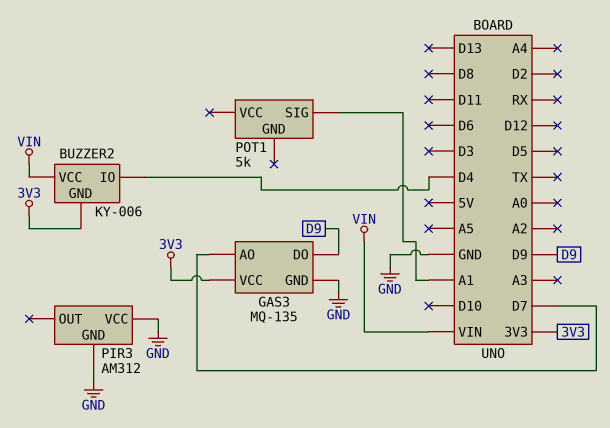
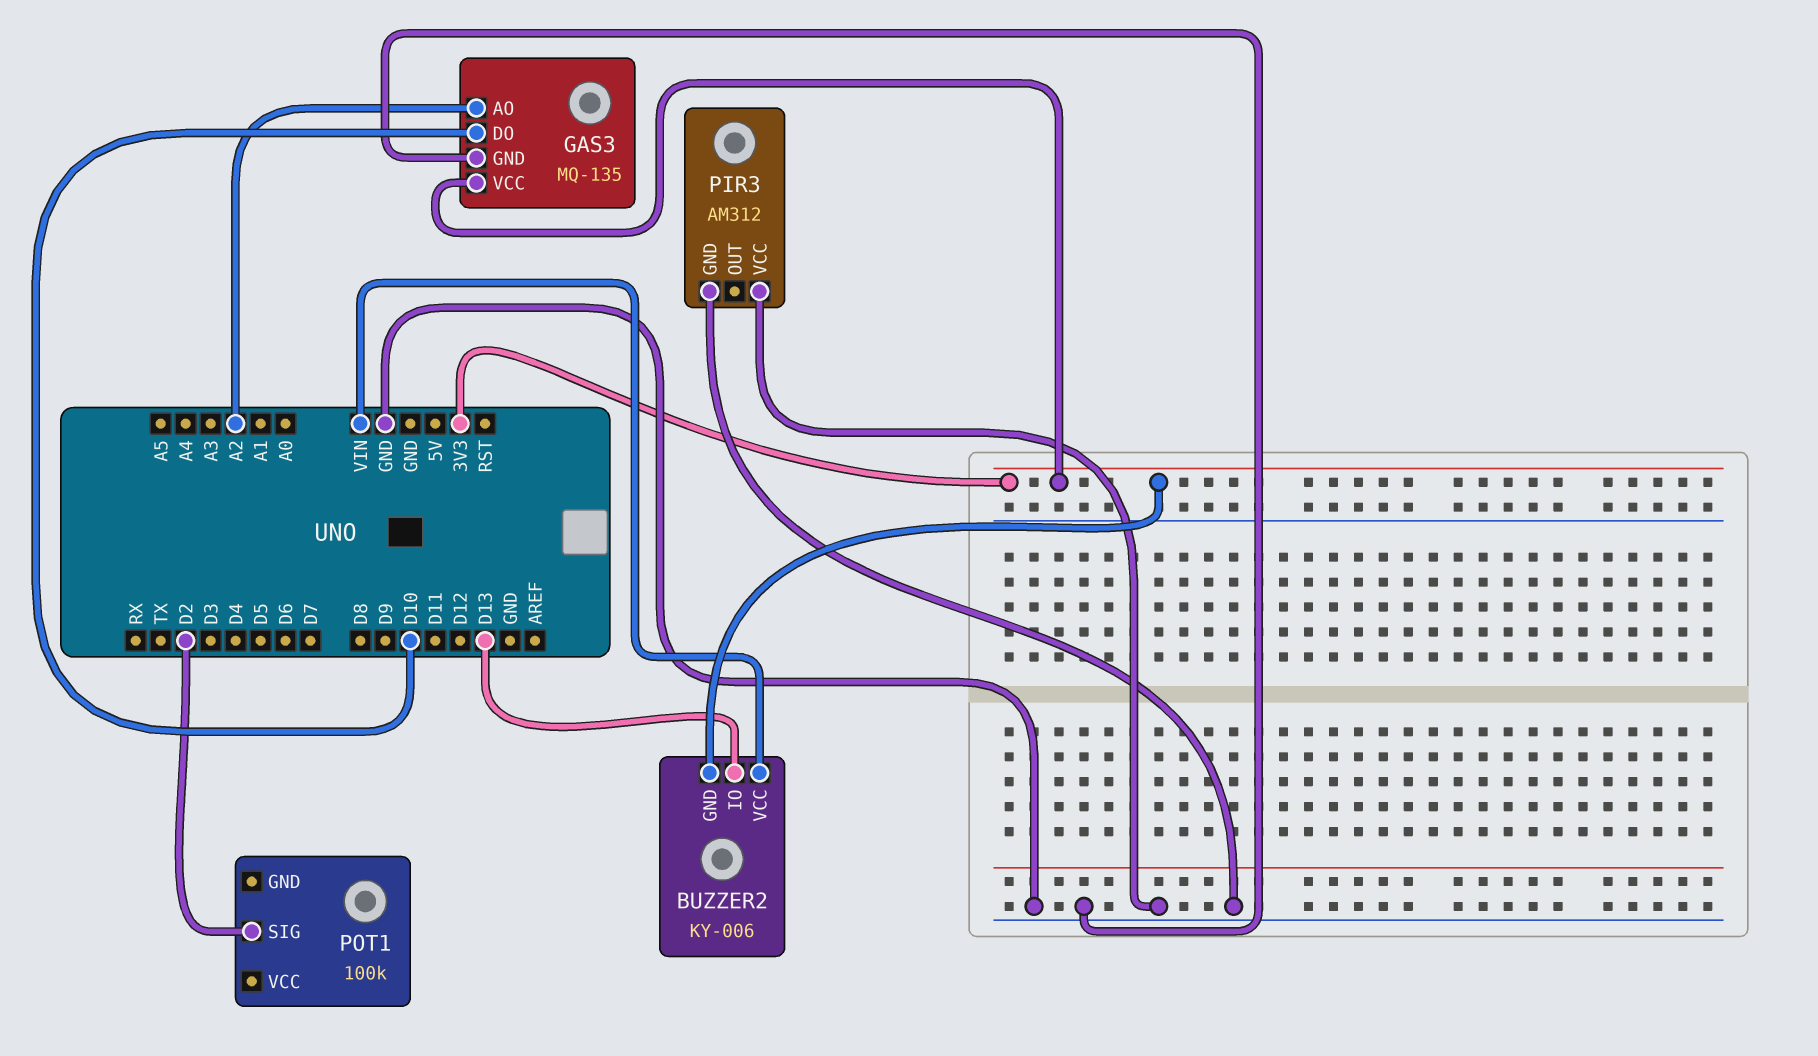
BUZZER2 pin IO: D4 -> D13
GAS3 pin AO: D7 -> A2
GAS3 pin DO: D9 -> D10
POT1: 5k -> 100k
POT1 pin SIG: A1 -> D2

